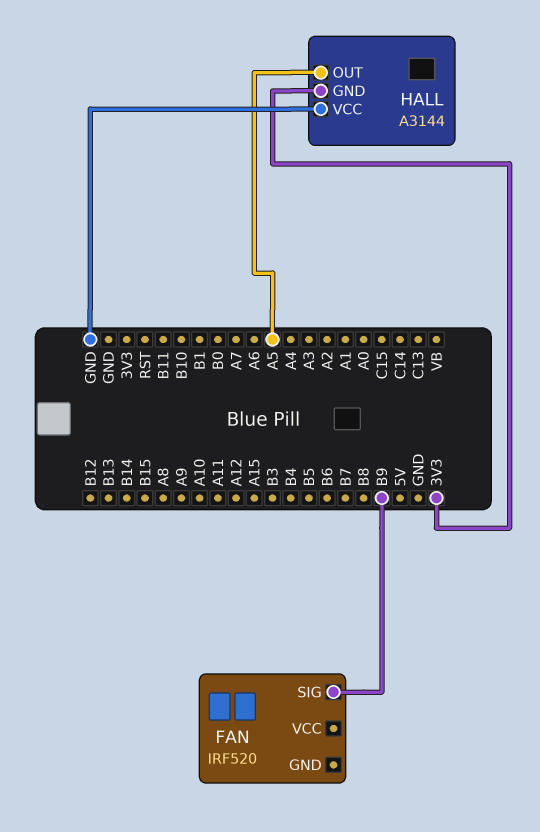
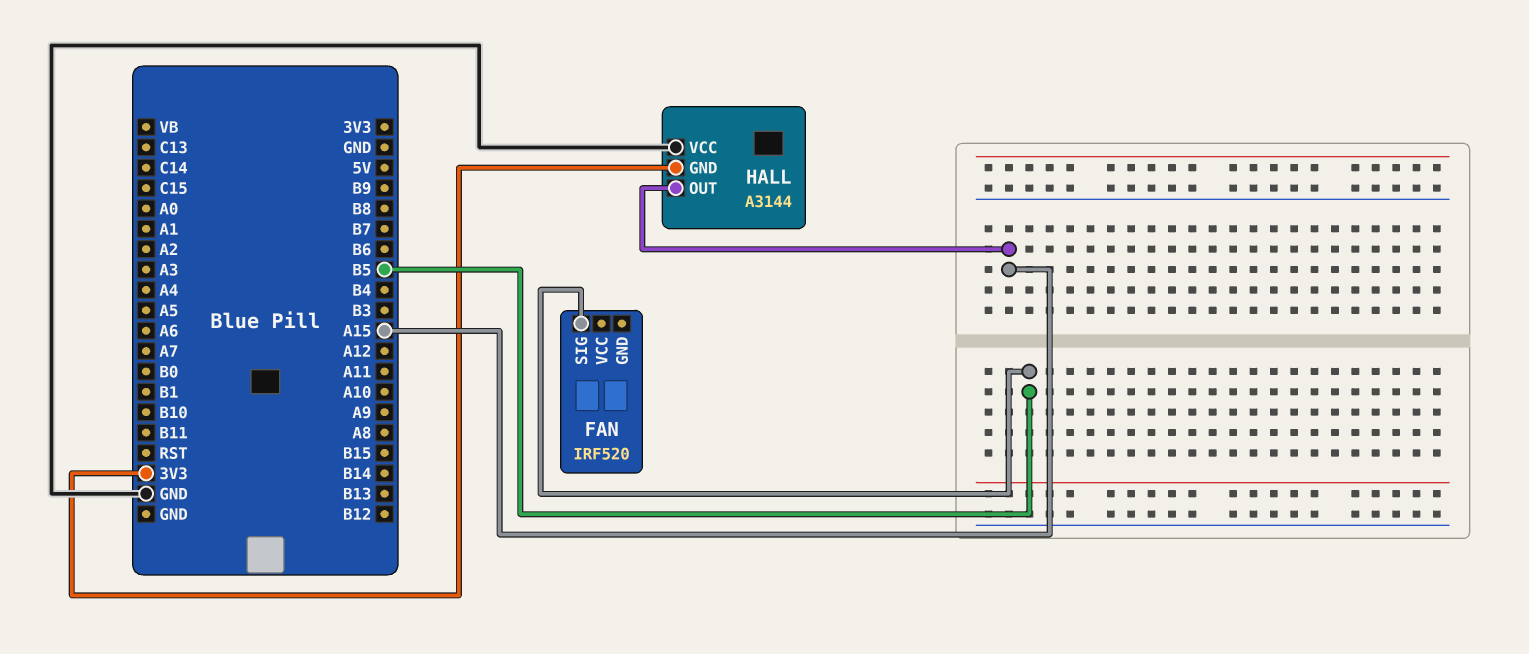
FAN pin SIG: B9 -> B5
HALL pin OUT: A5 -> A15

